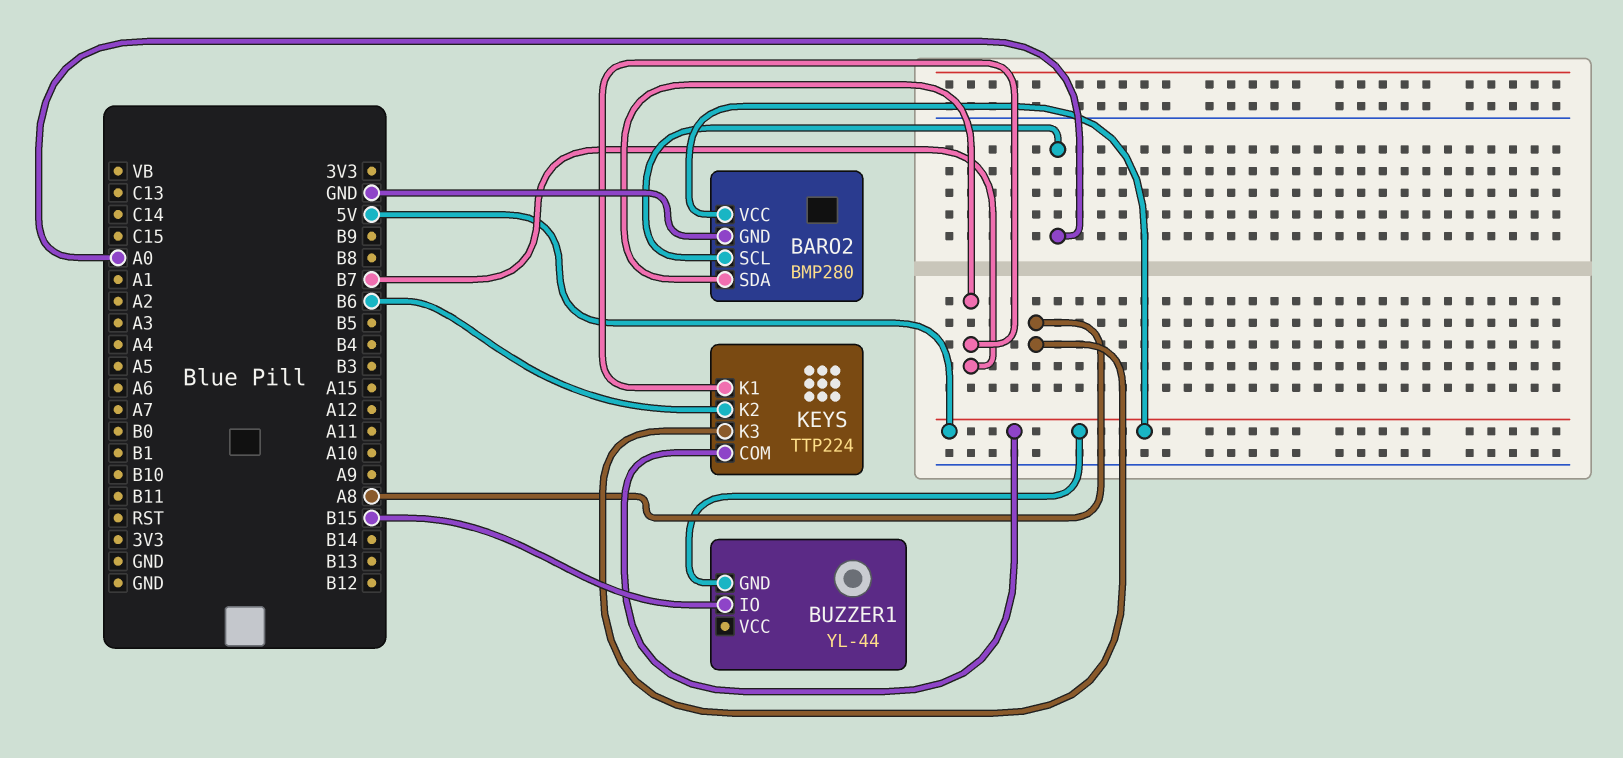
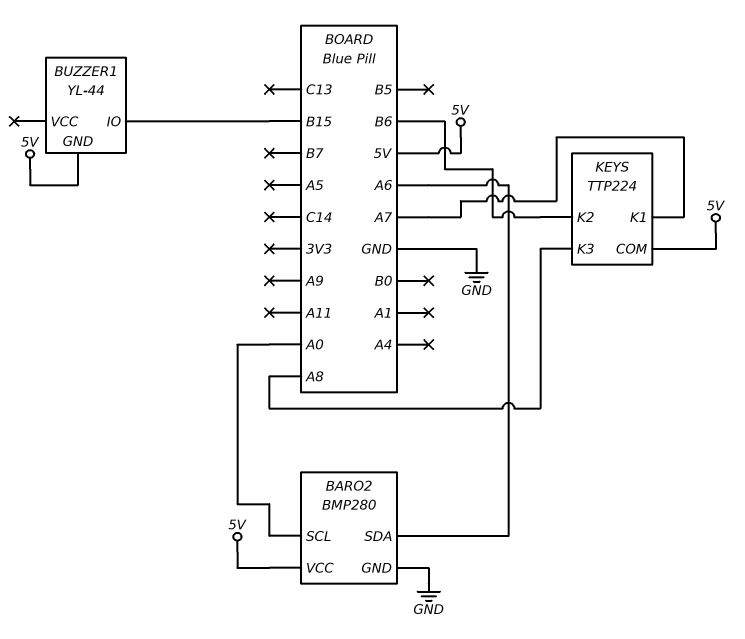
BARO2 pin SDA: B7 -> A6
KEYS pin K1: B7 -> A7

